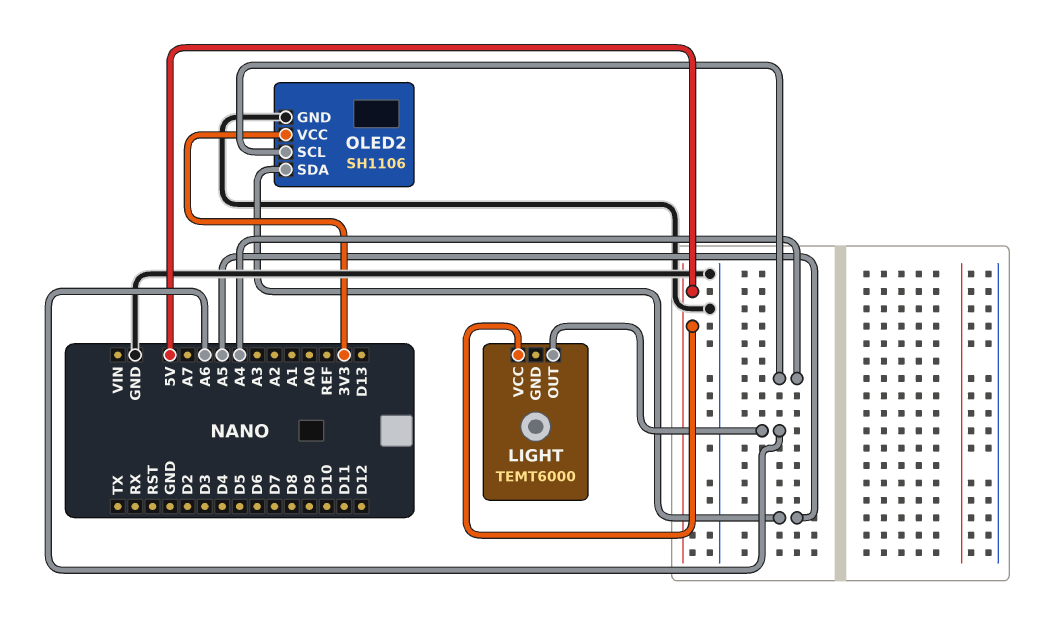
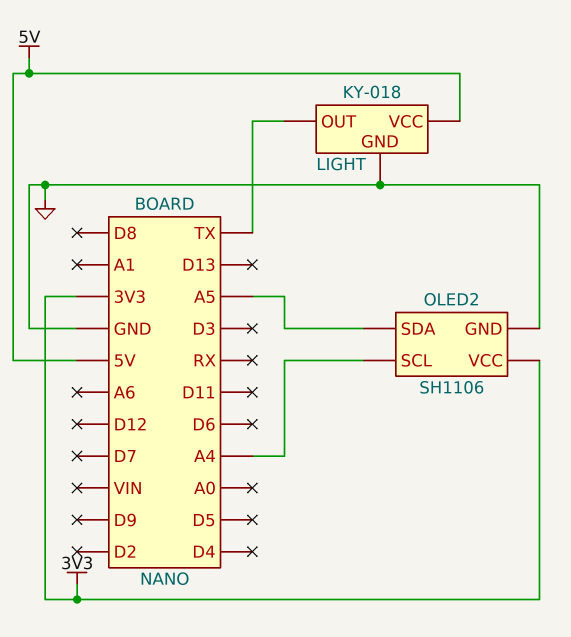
LIGHT: TEMT6000 -> KY-018
LIGHT pin GND: none -> GND
LIGHT pin OUT: A6 -> TX

